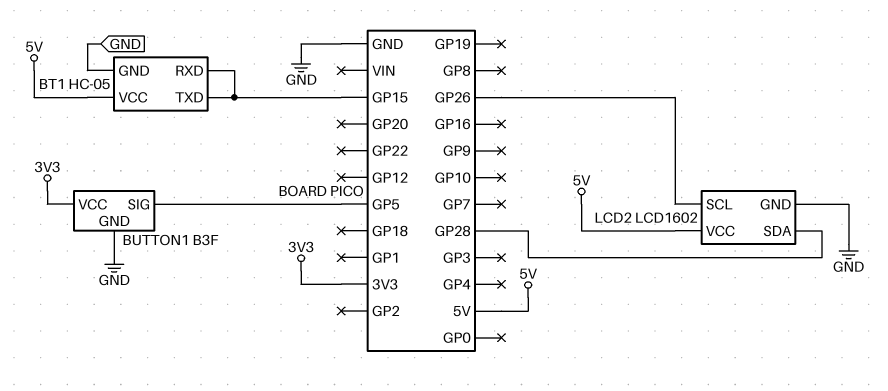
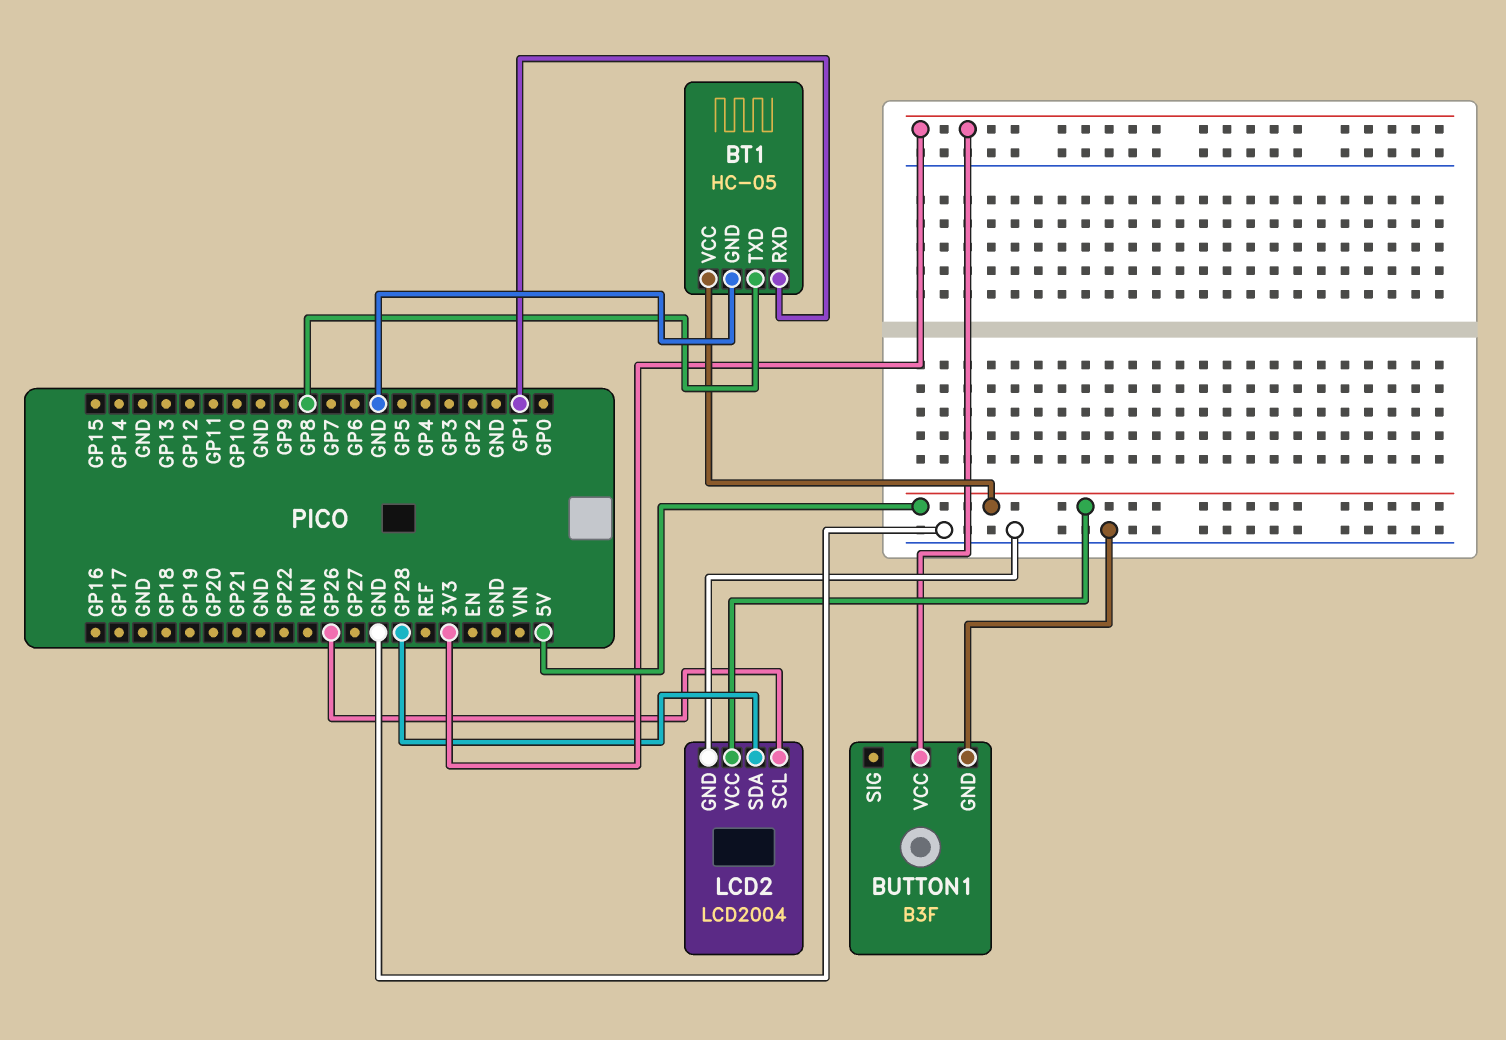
BT1 pin RXD: GP15 -> GP1
BT1 pin TXD: GP15 -> GP8
BUTTON1 pin SIG: GP5 -> none
LCD2: LCD1602 -> LCD2004

